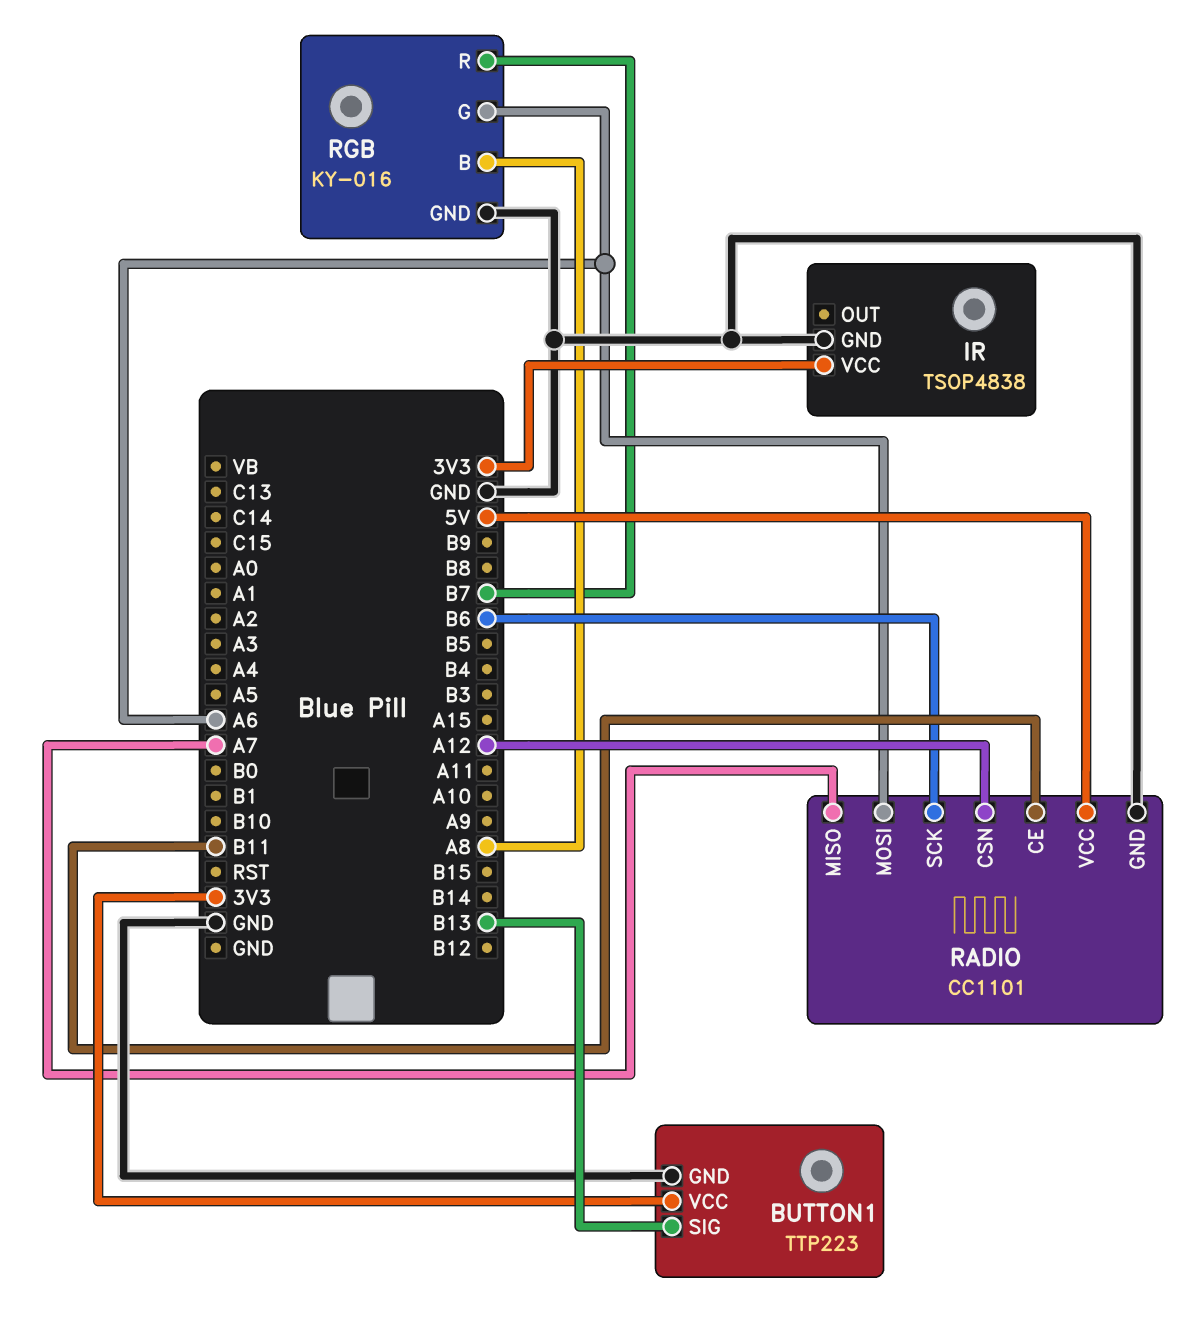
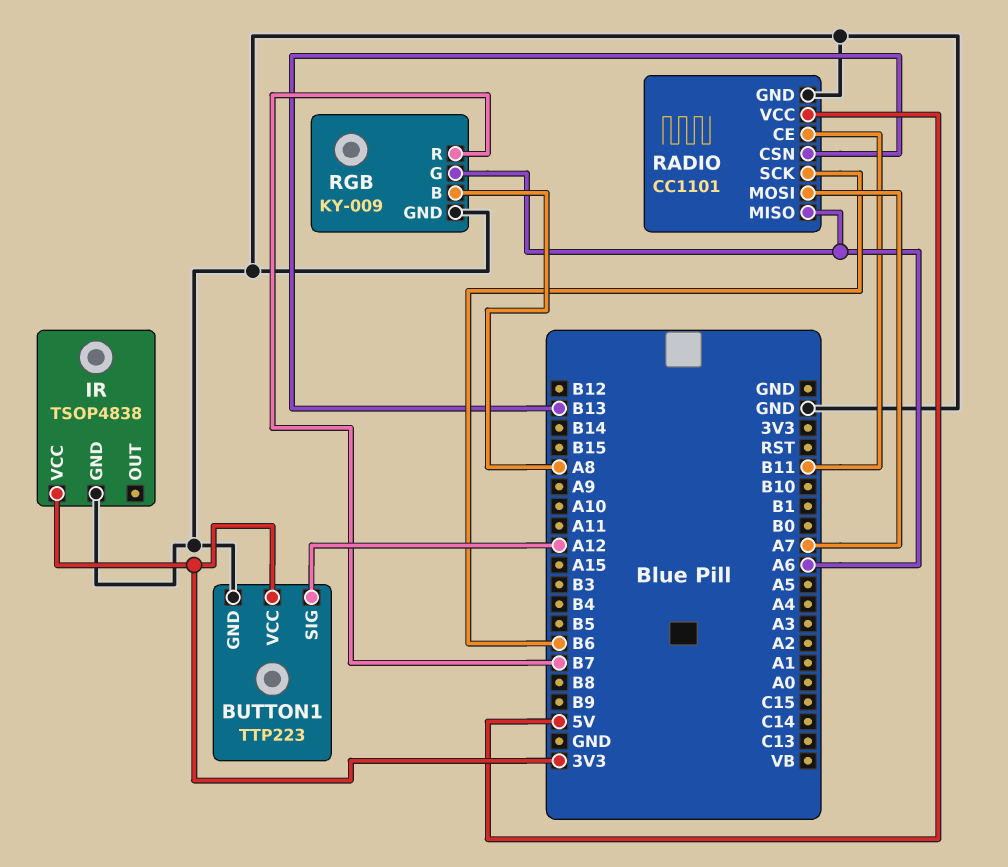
BUTTON1 pin SIG: B13 -> A12
RADIO pin CSN: A12 -> B13
RADIO pin MISO: A7 -> A6
RADIO pin MOSI: A6 -> A7
RGB: KY-016 -> KY-009

